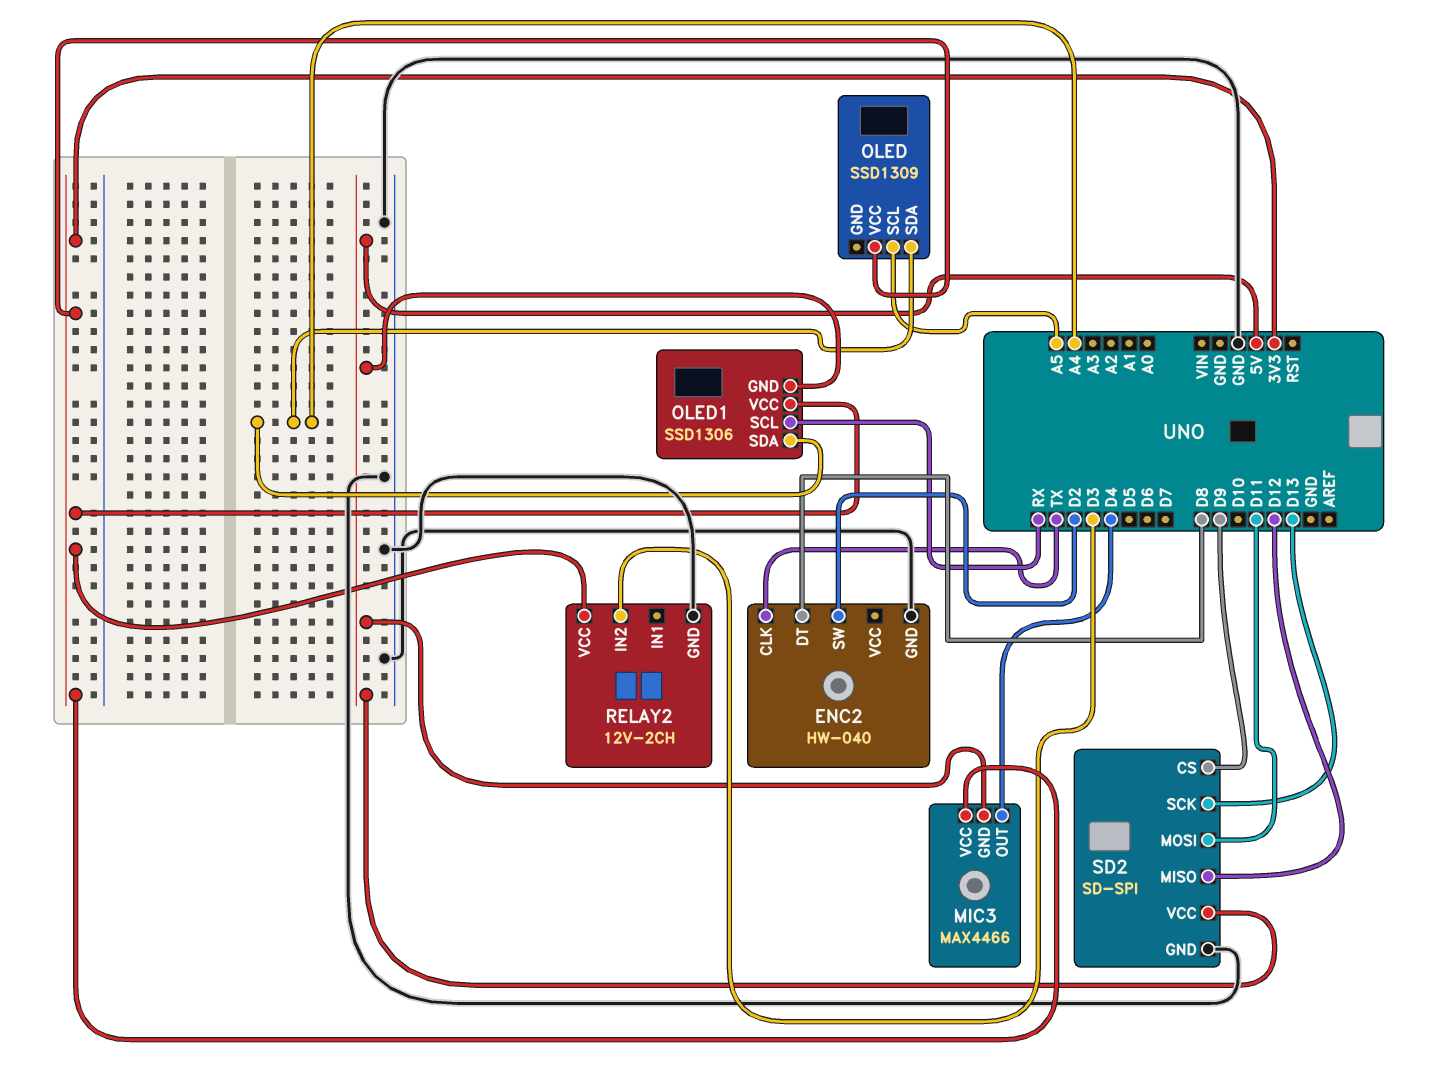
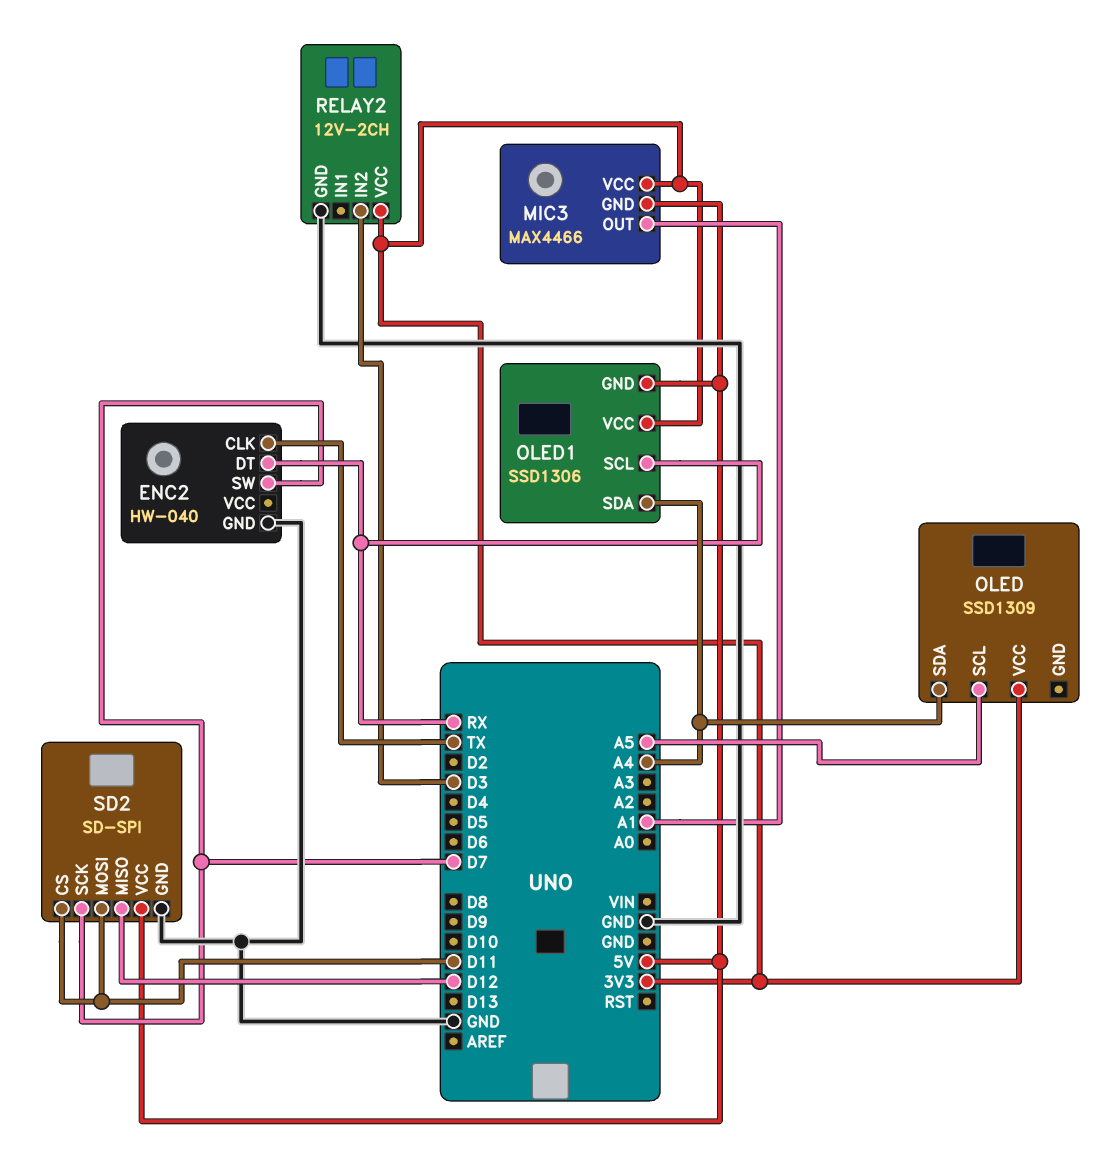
ENC2 pin DT: D8 -> RX
ENC2 pin SW: D2 -> D7
MIC3 pin OUT: D4 -> A1
SD2 pin CS: D9 -> D11
SD2 pin SCK: D13 -> D7

